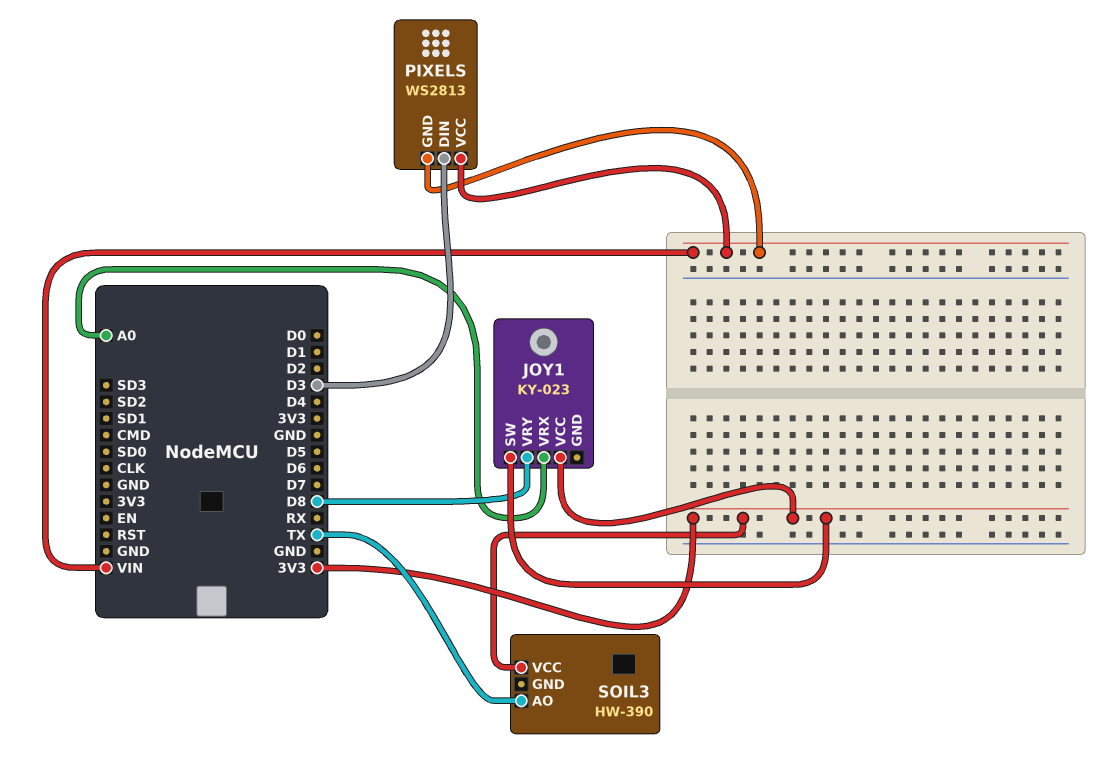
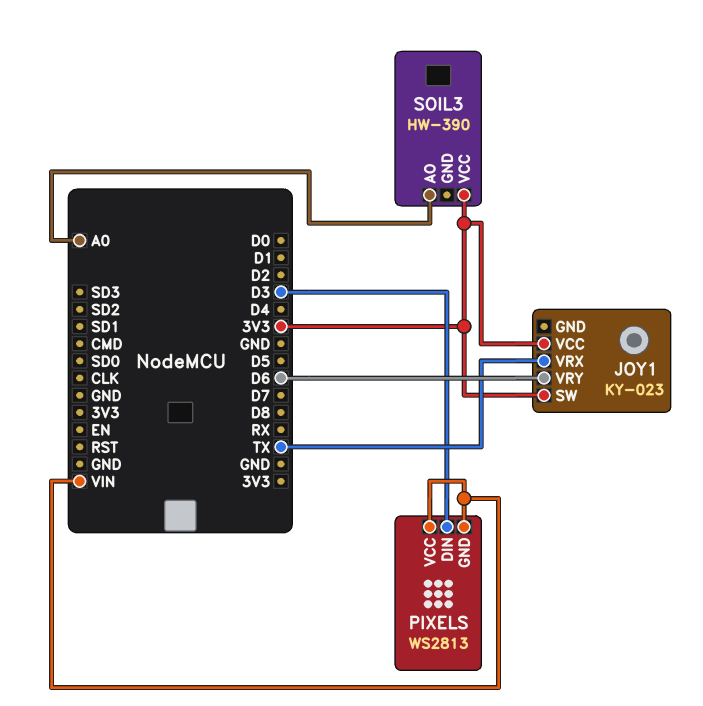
JOY1 pin VRX: A0 -> TX
JOY1 pin VRY: D8 -> D6
SOIL3 pin AO: TX -> A0

